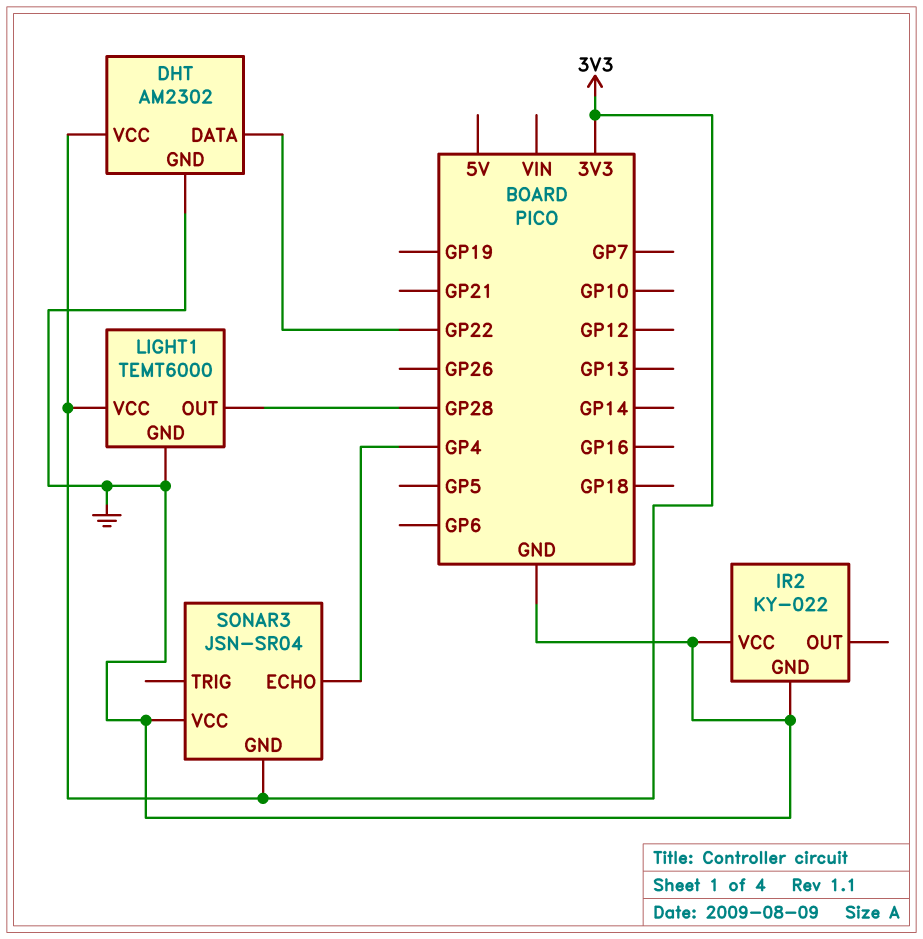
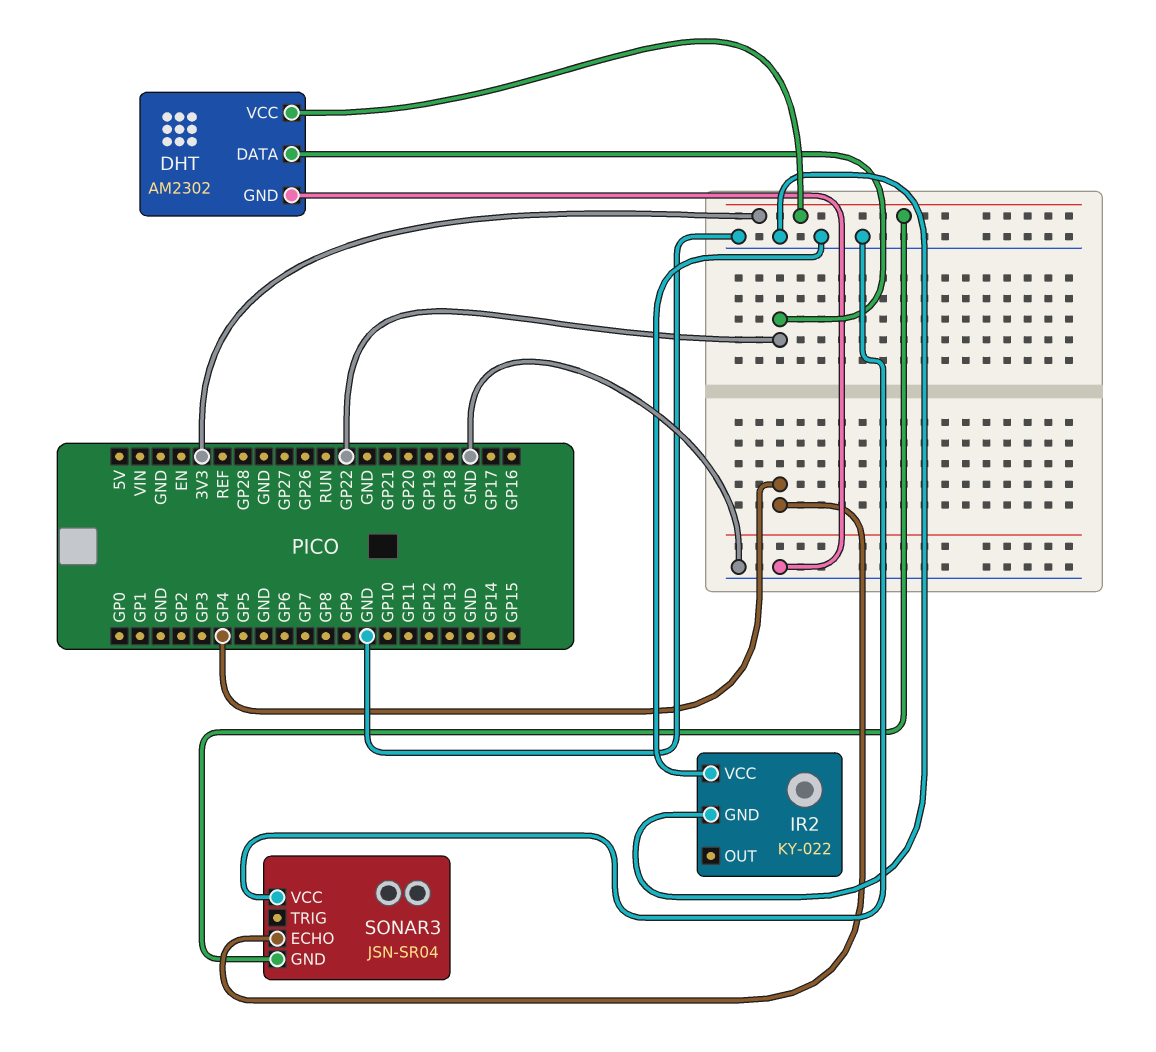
LIGHT1: TEMT6000 -> none
LIGHT1 pin GND: GND -> none
LIGHT1 pin OUT: GP28 -> none
LIGHT1 pin VCC: 3V3 -> none

